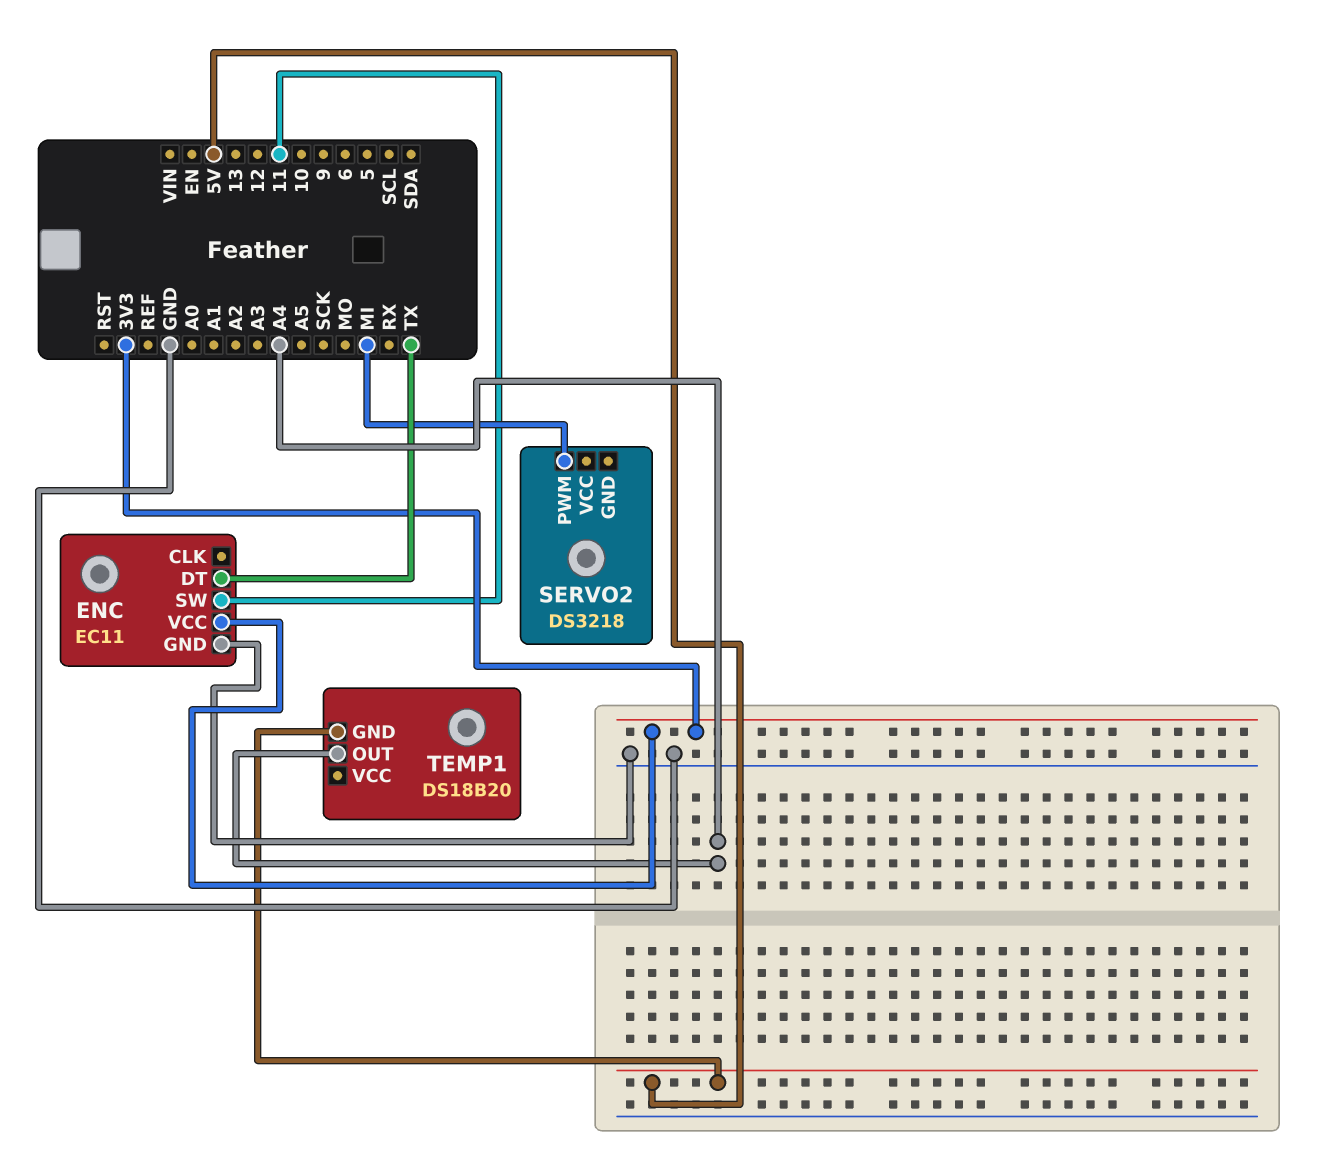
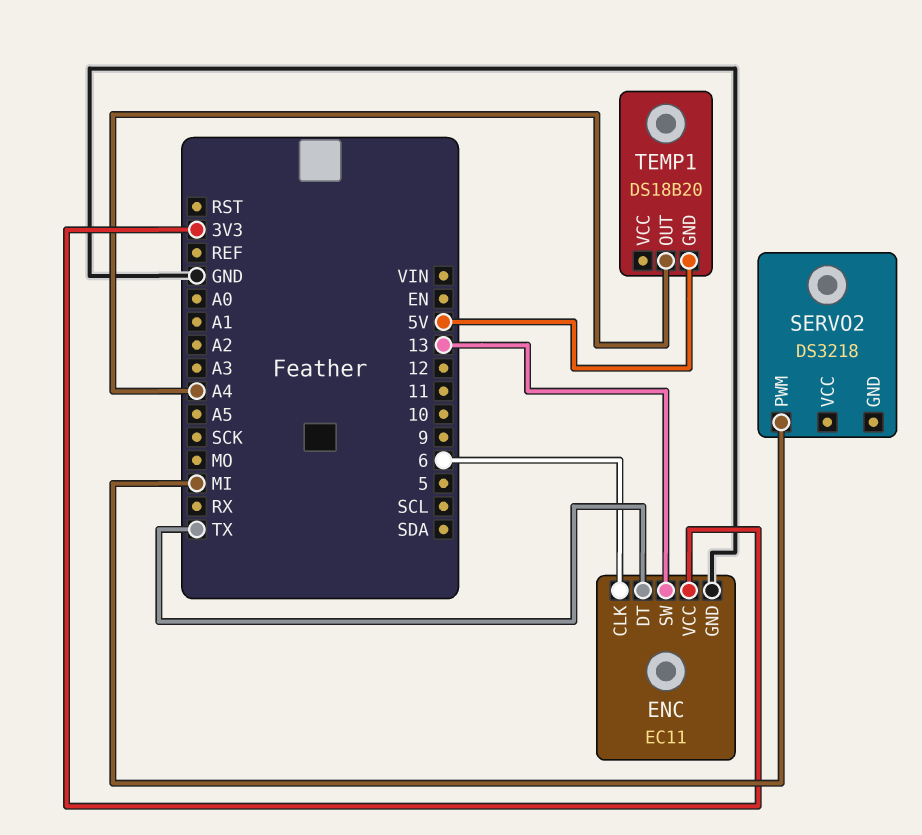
ENC pin CLK: none -> 6
ENC pin SW: 11 -> 13

